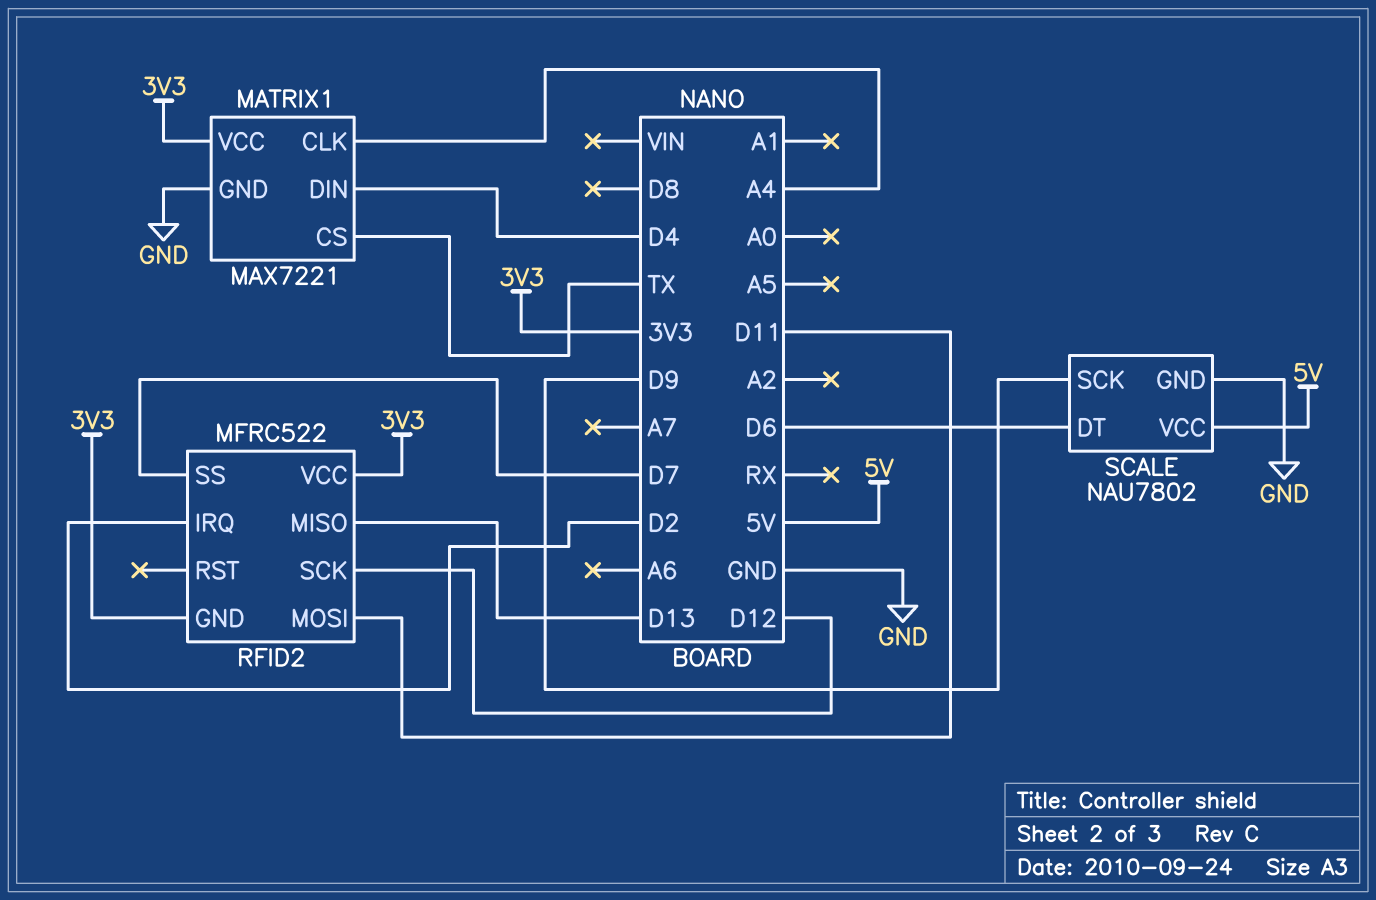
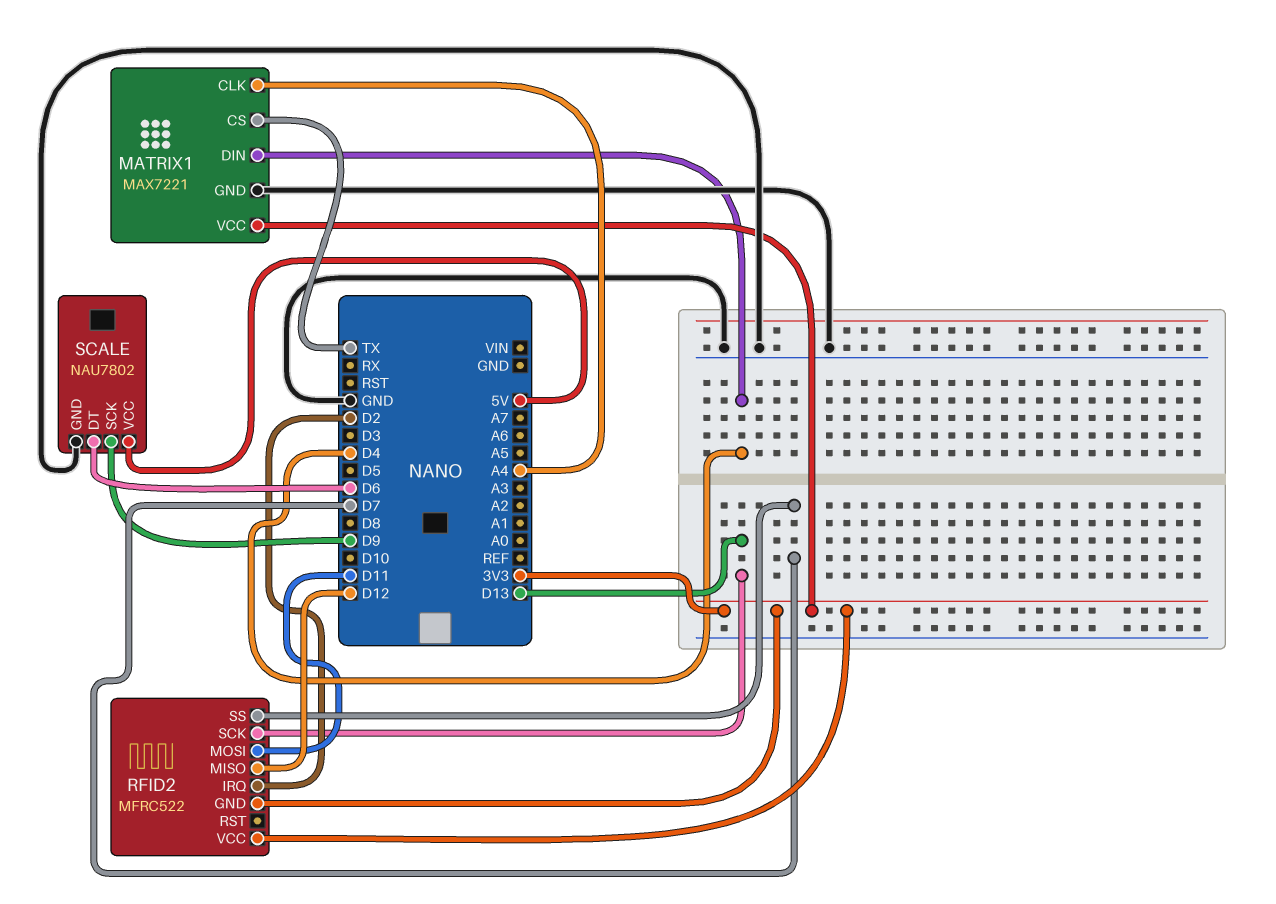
RFID2 pin MISO: D13 -> D12
RFID2 pin SCK: D12 -> D13

